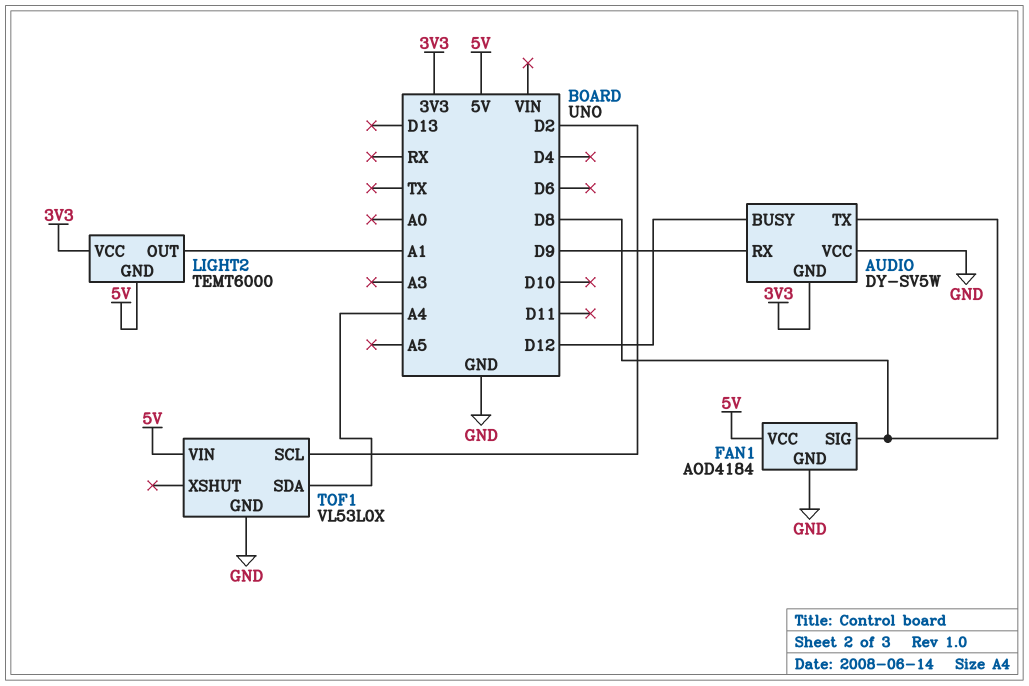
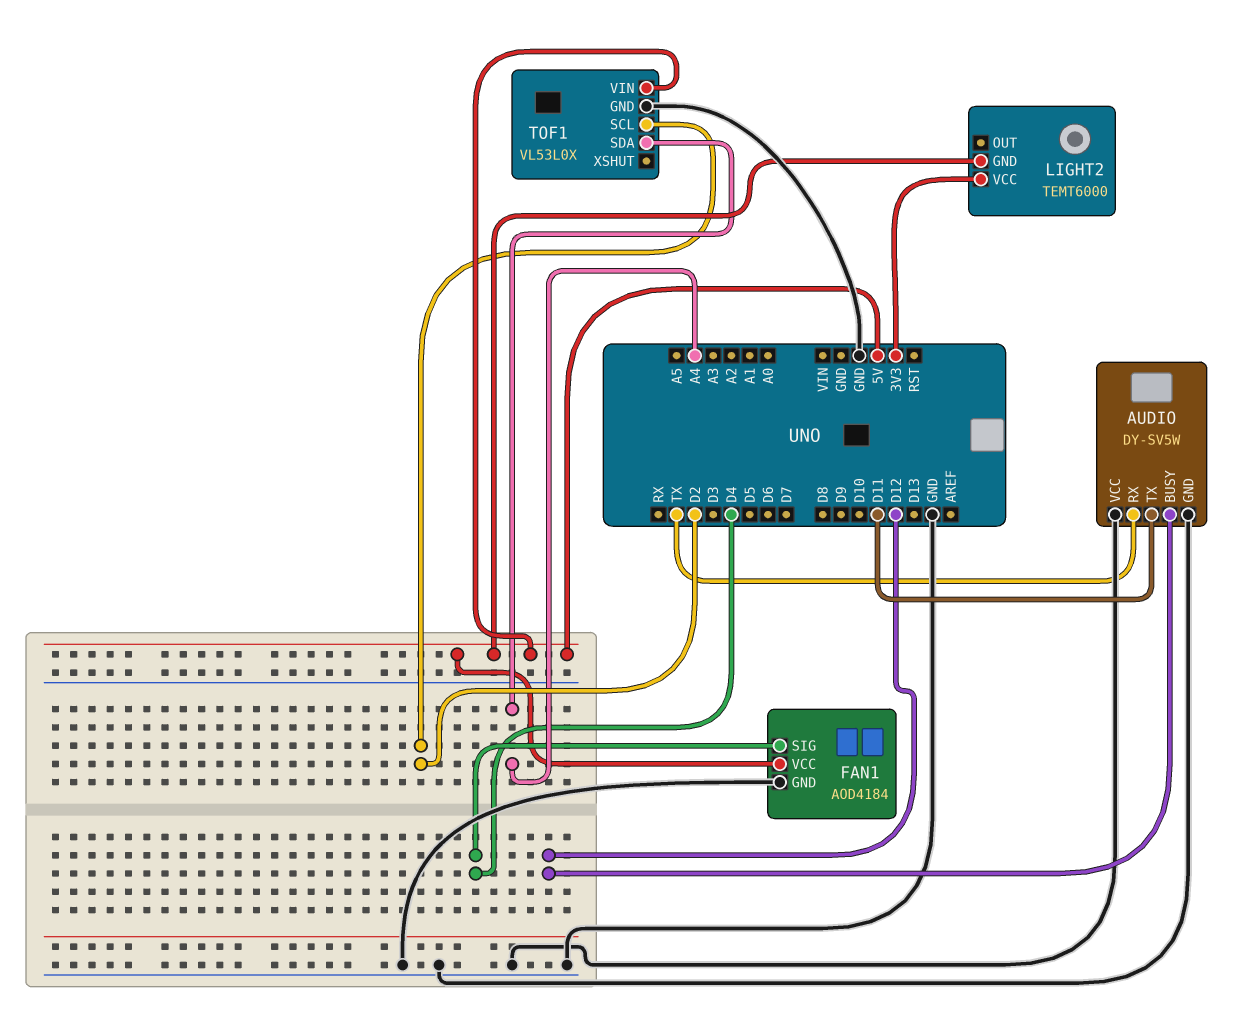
AUDIO pin GND: 3V3 -> GND
AUDIO pin RX: D9 -> TX
AUDIO pin TX: D8 -> D11
FAN1 pin SIG: D8 -> D4
LIGHT2 pin OUT: A1 -> none

